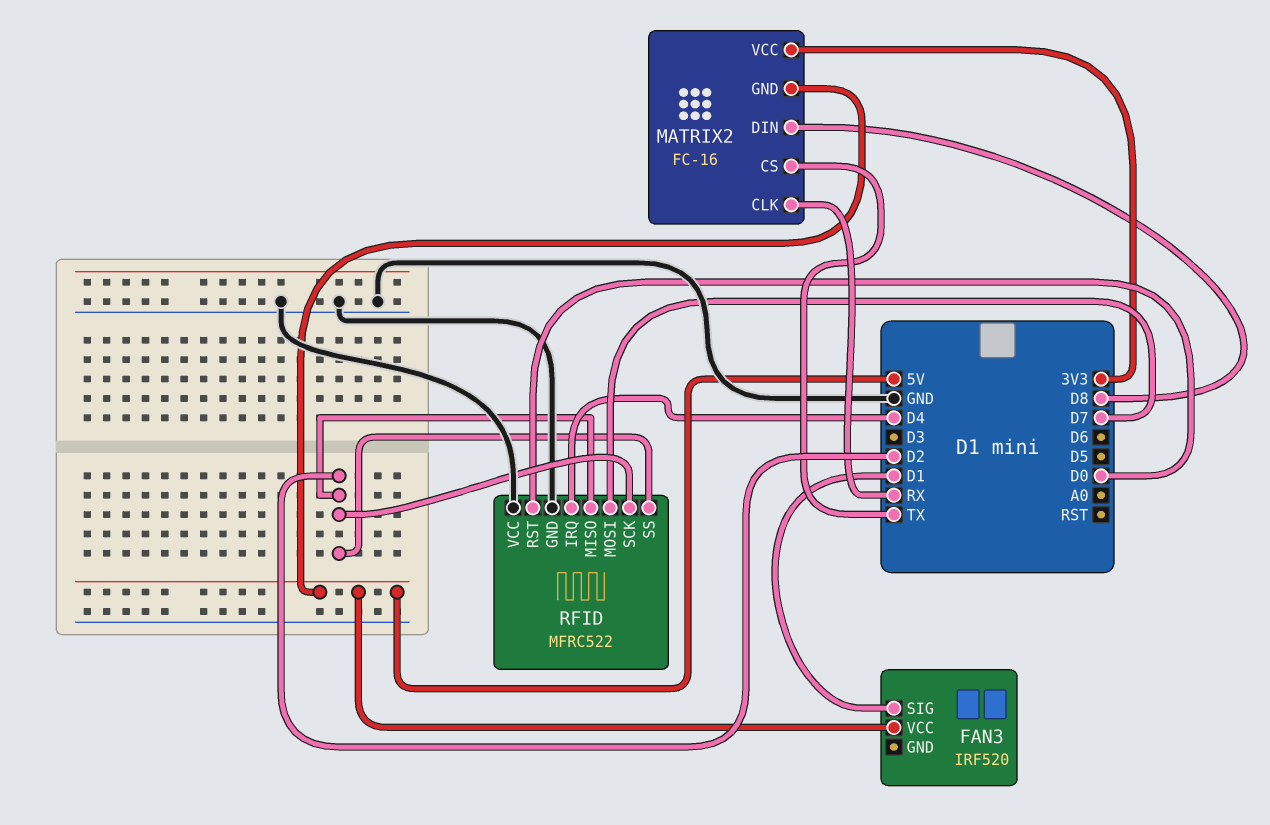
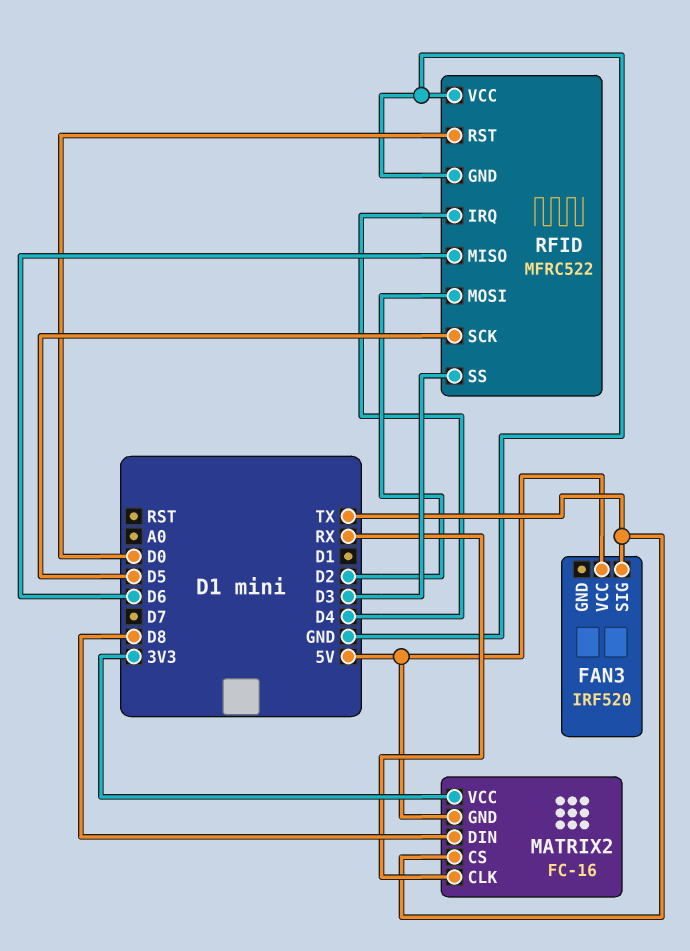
FAN3 pin SIG: D1 -> TX
RFID pin MISO: D2 -> D6
RFID pin MOSI: D7 -> D2
RFID pin SCK: D2 -> D5
RFID pin SS: D2 -> D3

